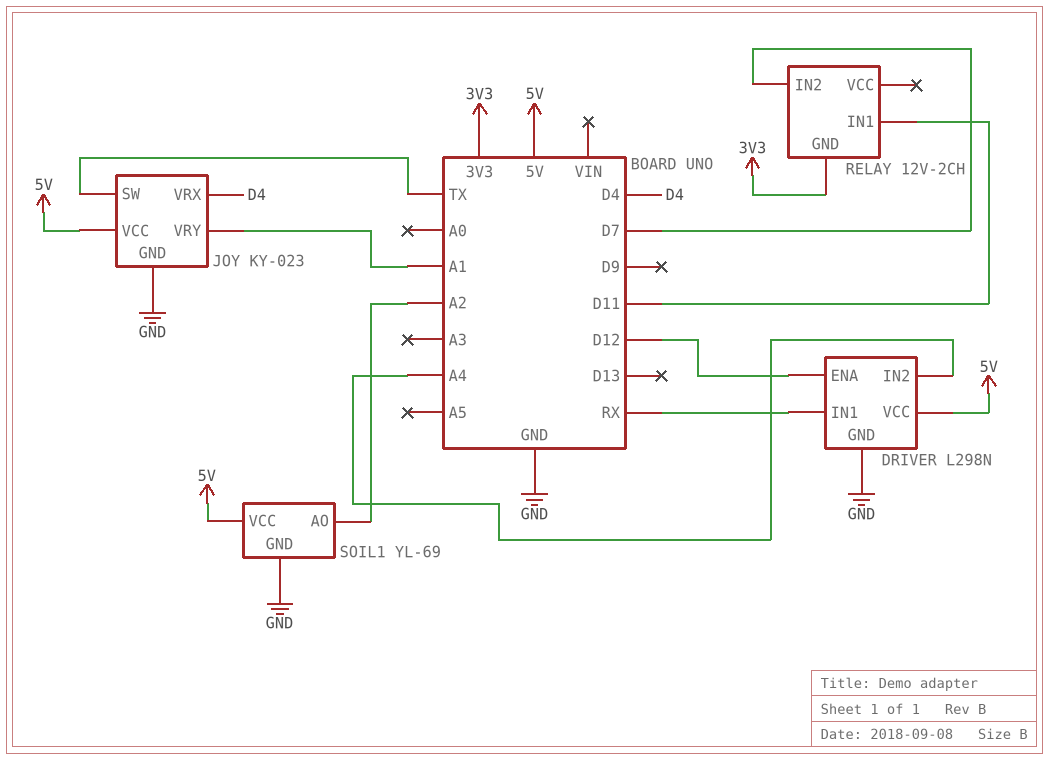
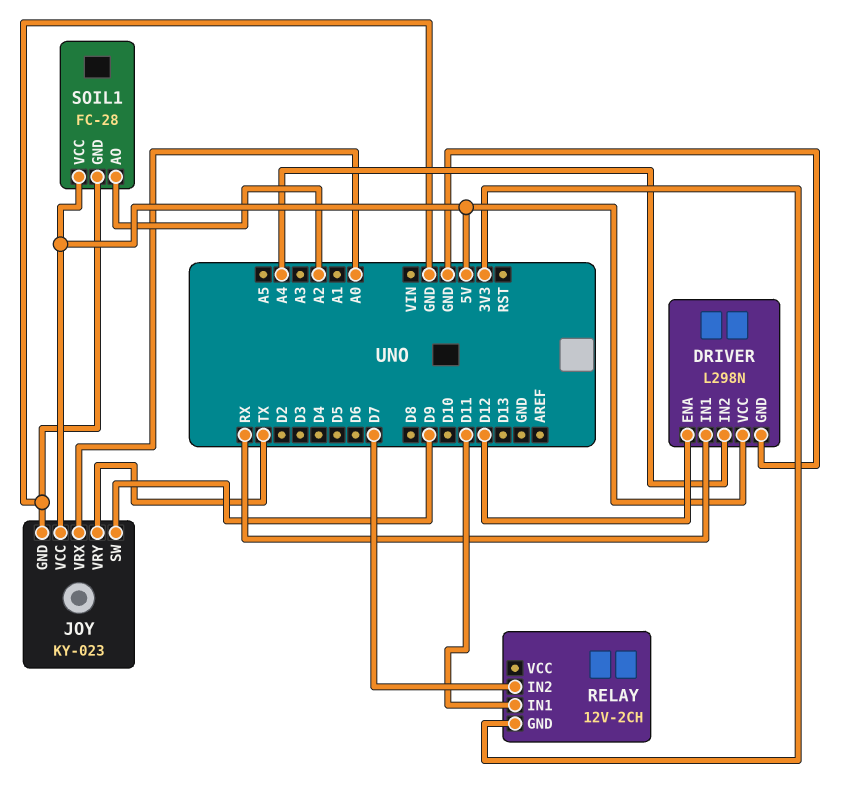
JOY pin SW: TX -> D9
JOY pin VRX: D4 -> A0
JOY pin VRY: A1 -> TX
SOIL1: YL-69 -> FC-28

